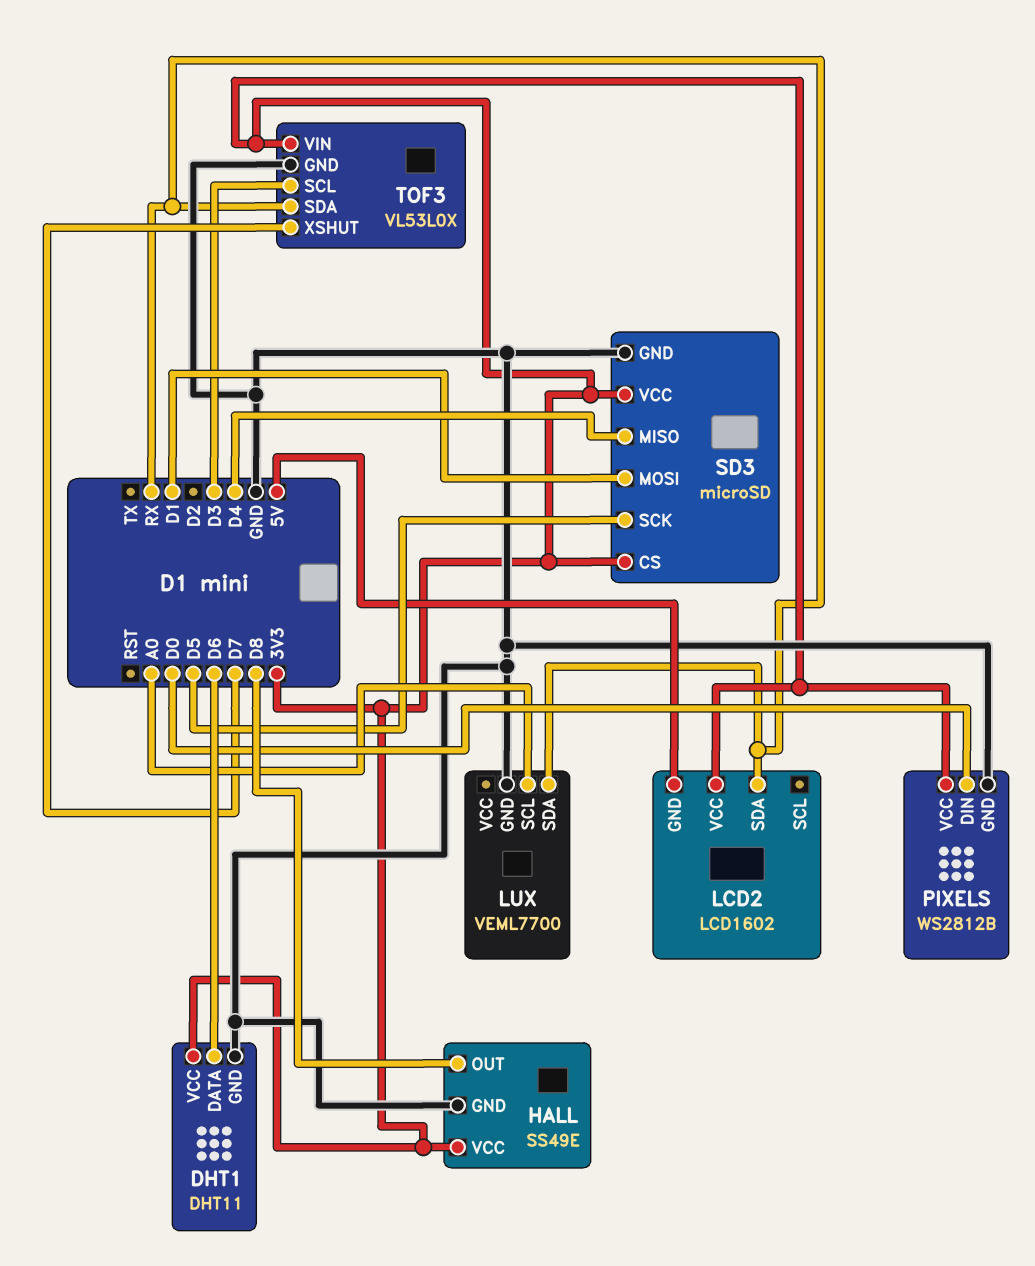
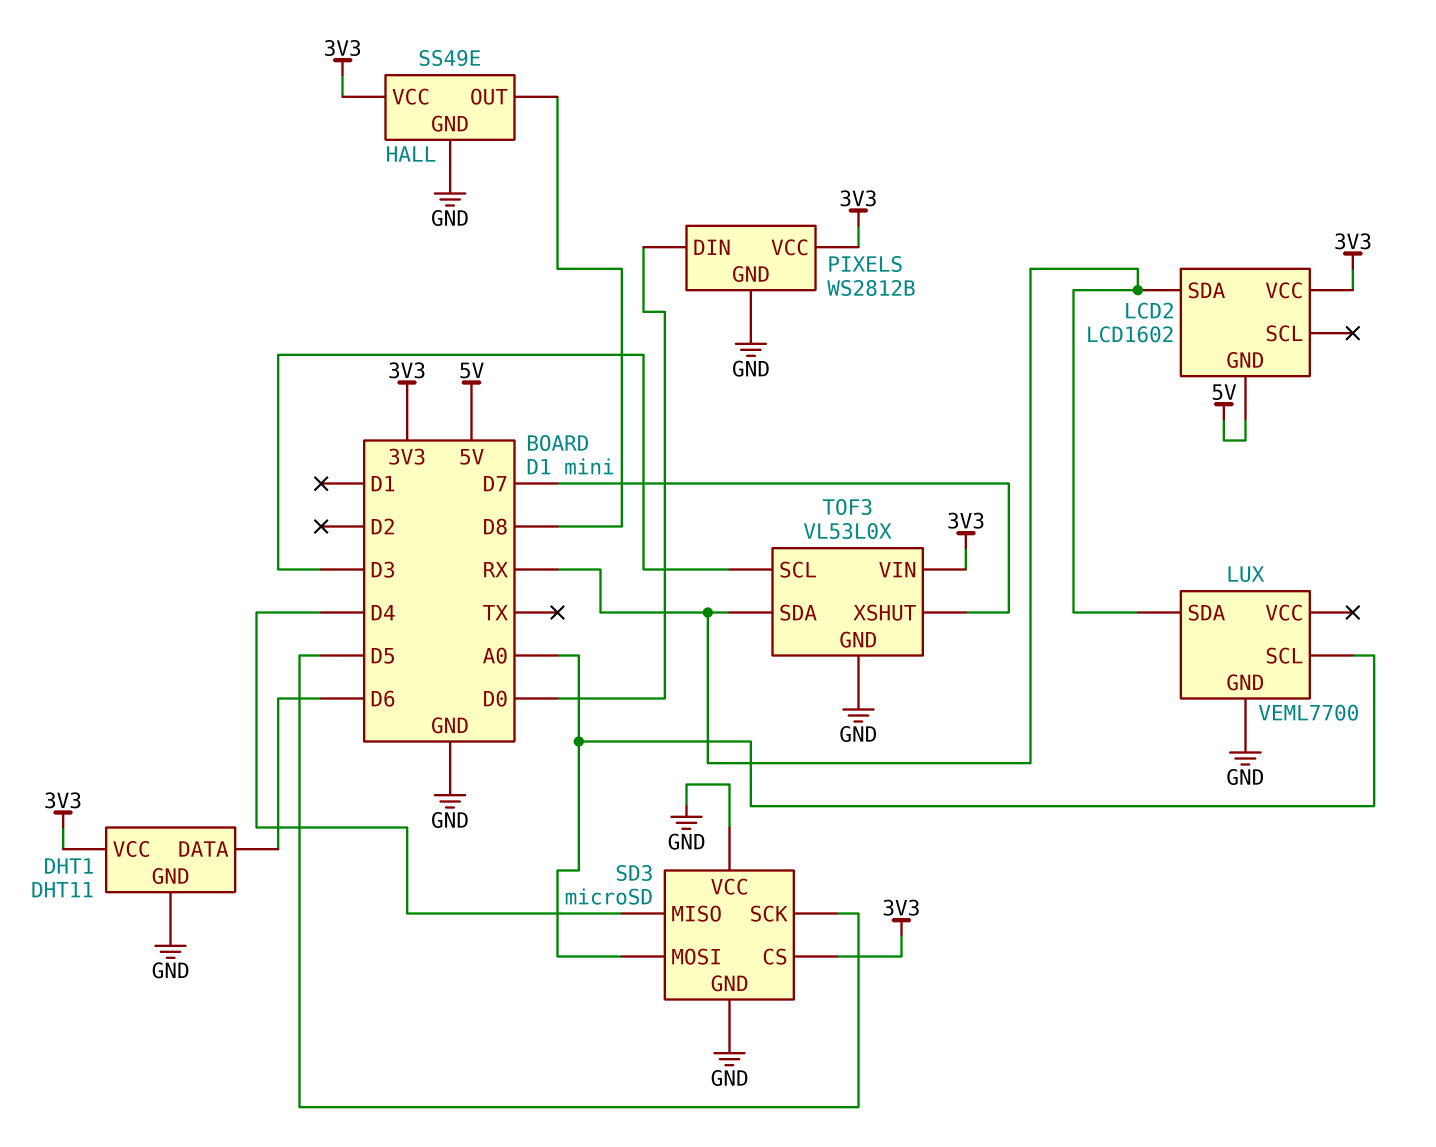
SD3 pin MOSI: D1 -> A0
SD3 pin VCC: 3V3 -> GND

